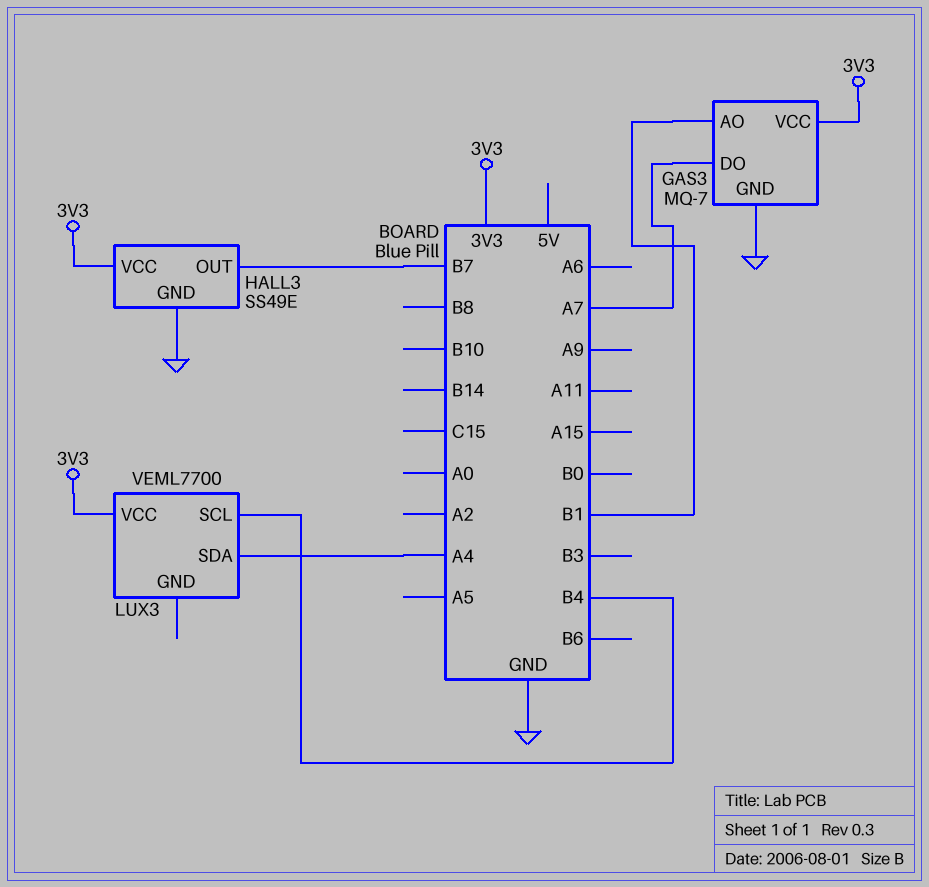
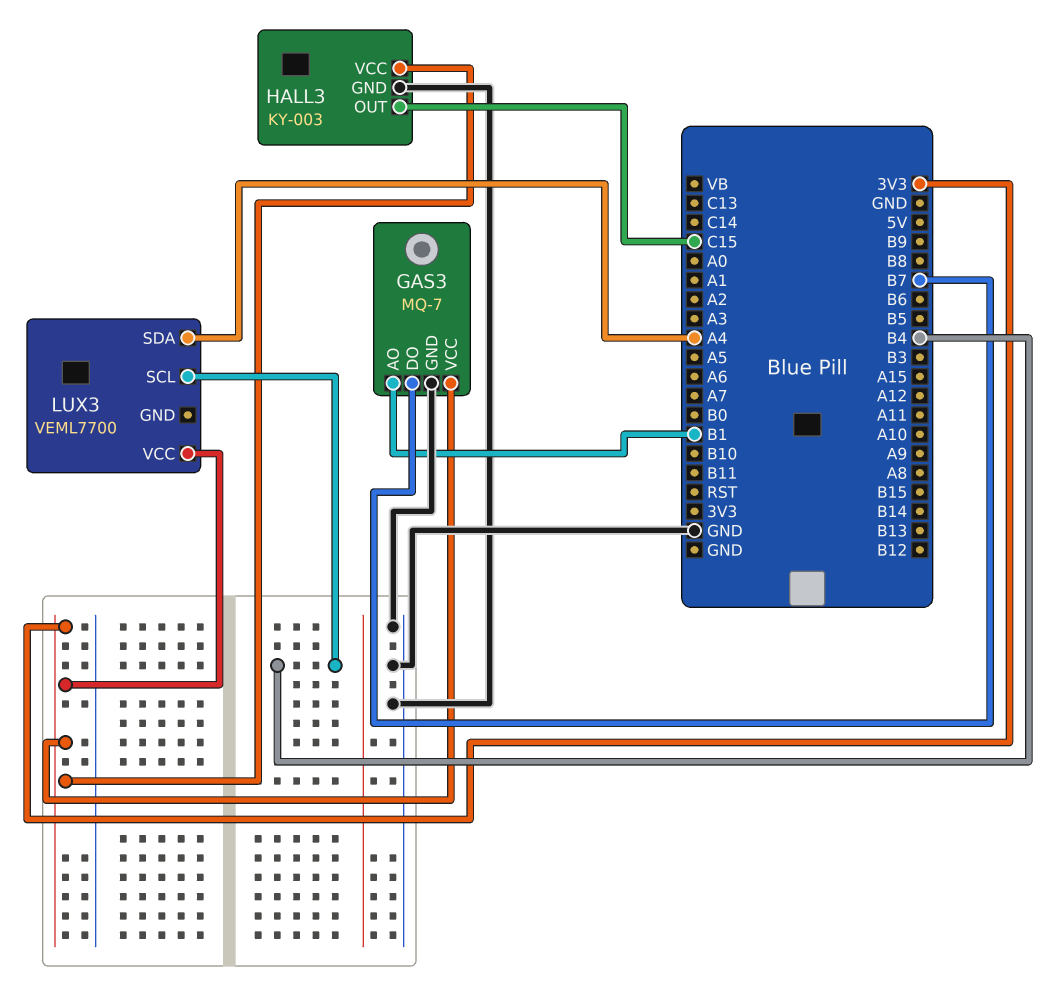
GAS3 pin DO: A7 -> B7
HALL3: SS49E -> KY-003
HALL3 pin OUT: B7 -> C15

